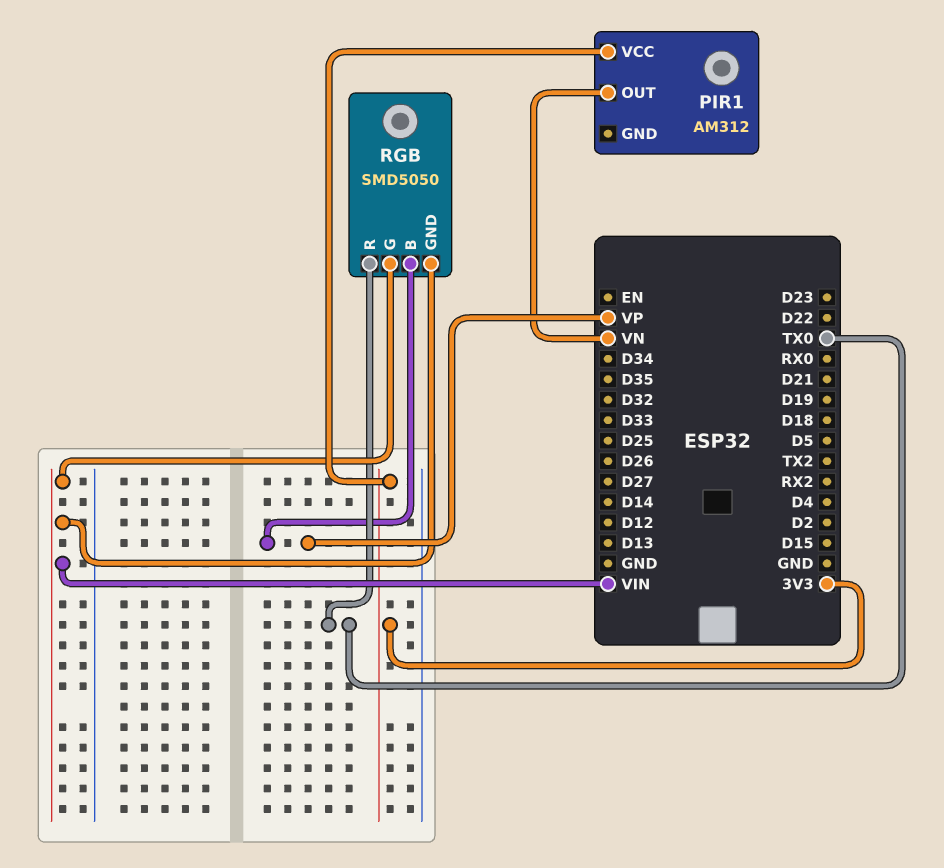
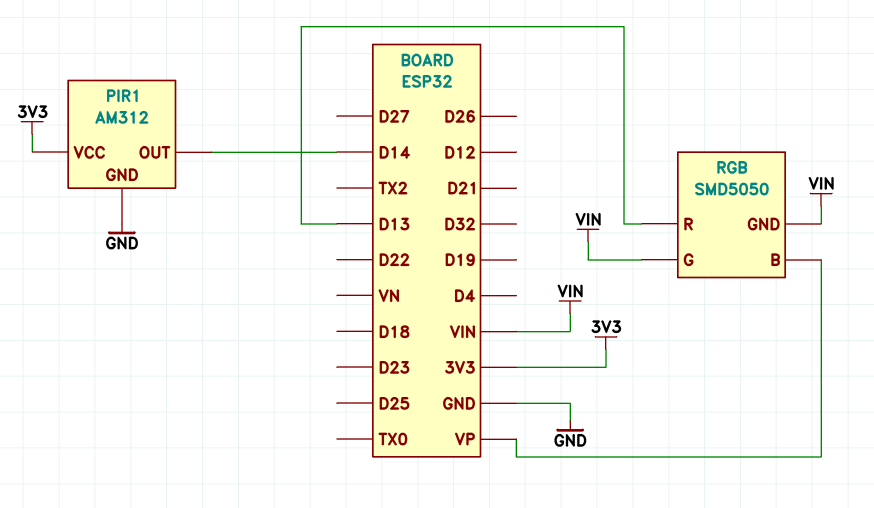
PIR1 pin GND: none -> GND
PIR1 pin OUT: VN -> D14
RGB pin R: TX0 -> D13

